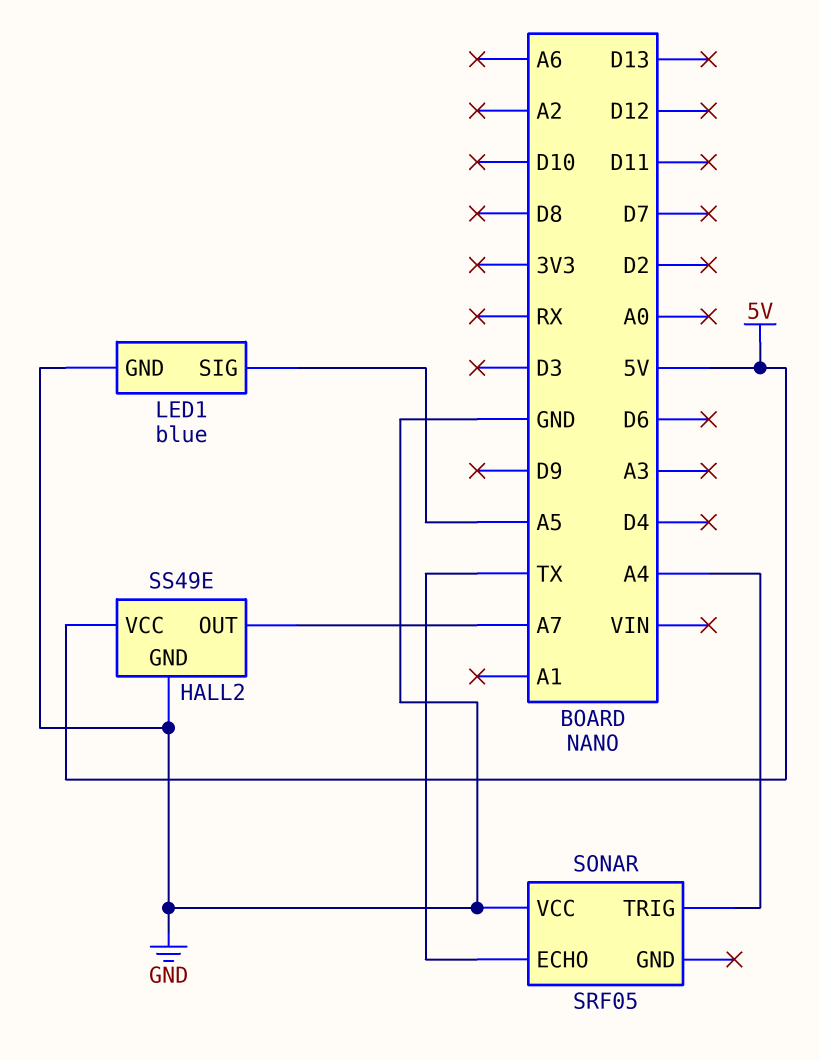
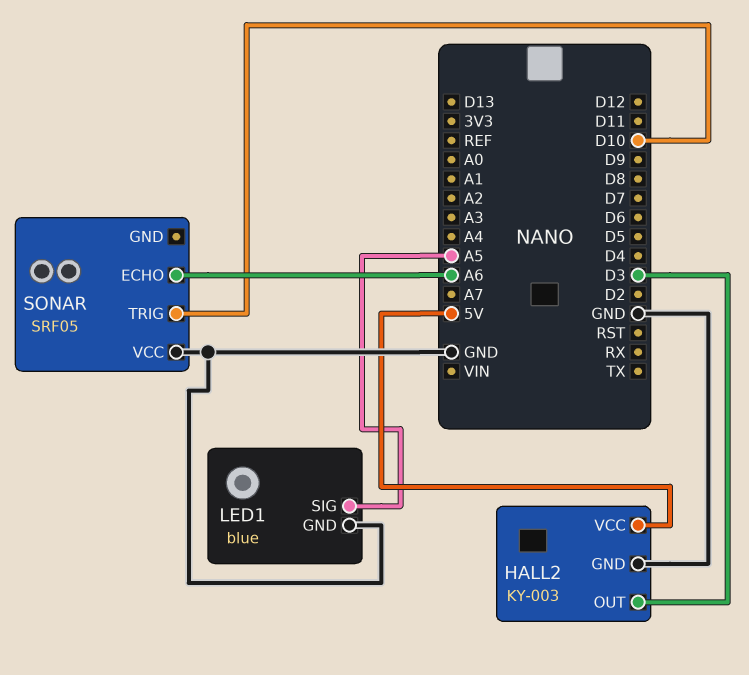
HALL2: SS49E -> KY-003
HALL2 pin OUT: A7 -> D3
SONAR pin ECHO: TX -> A6
SONAR pin TRIG: A4 -> D10

